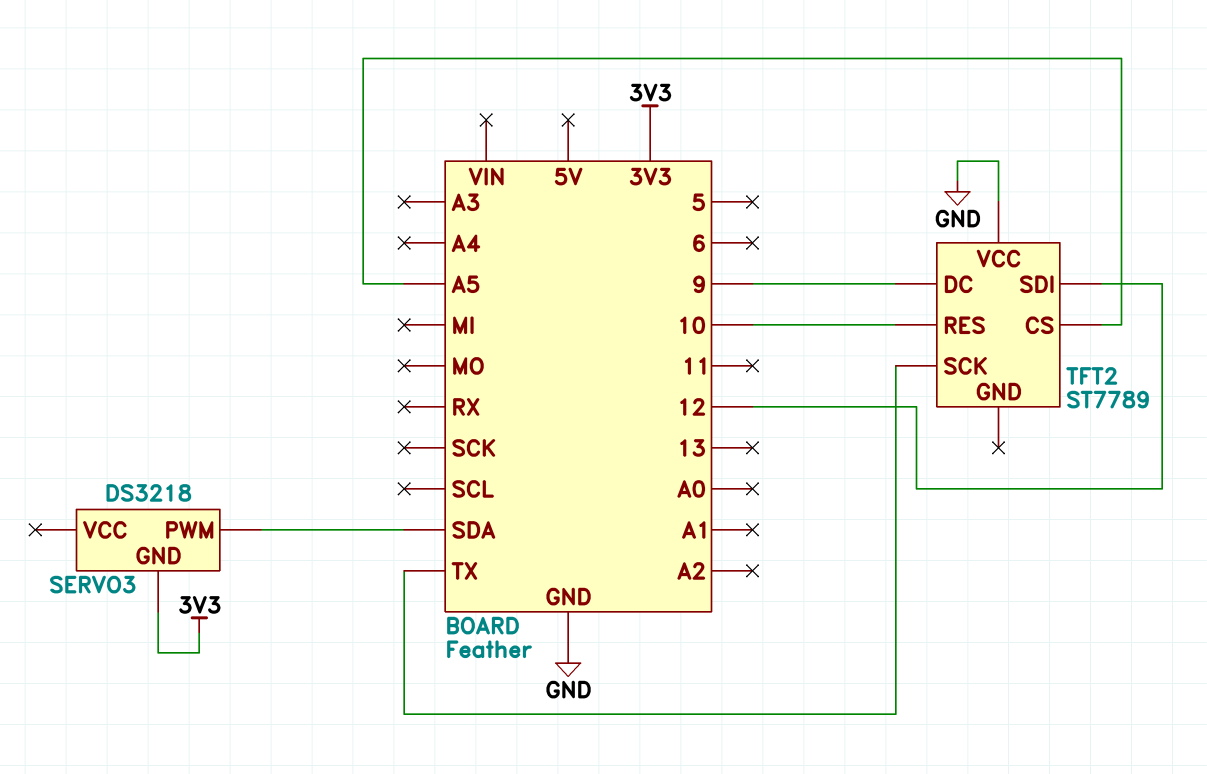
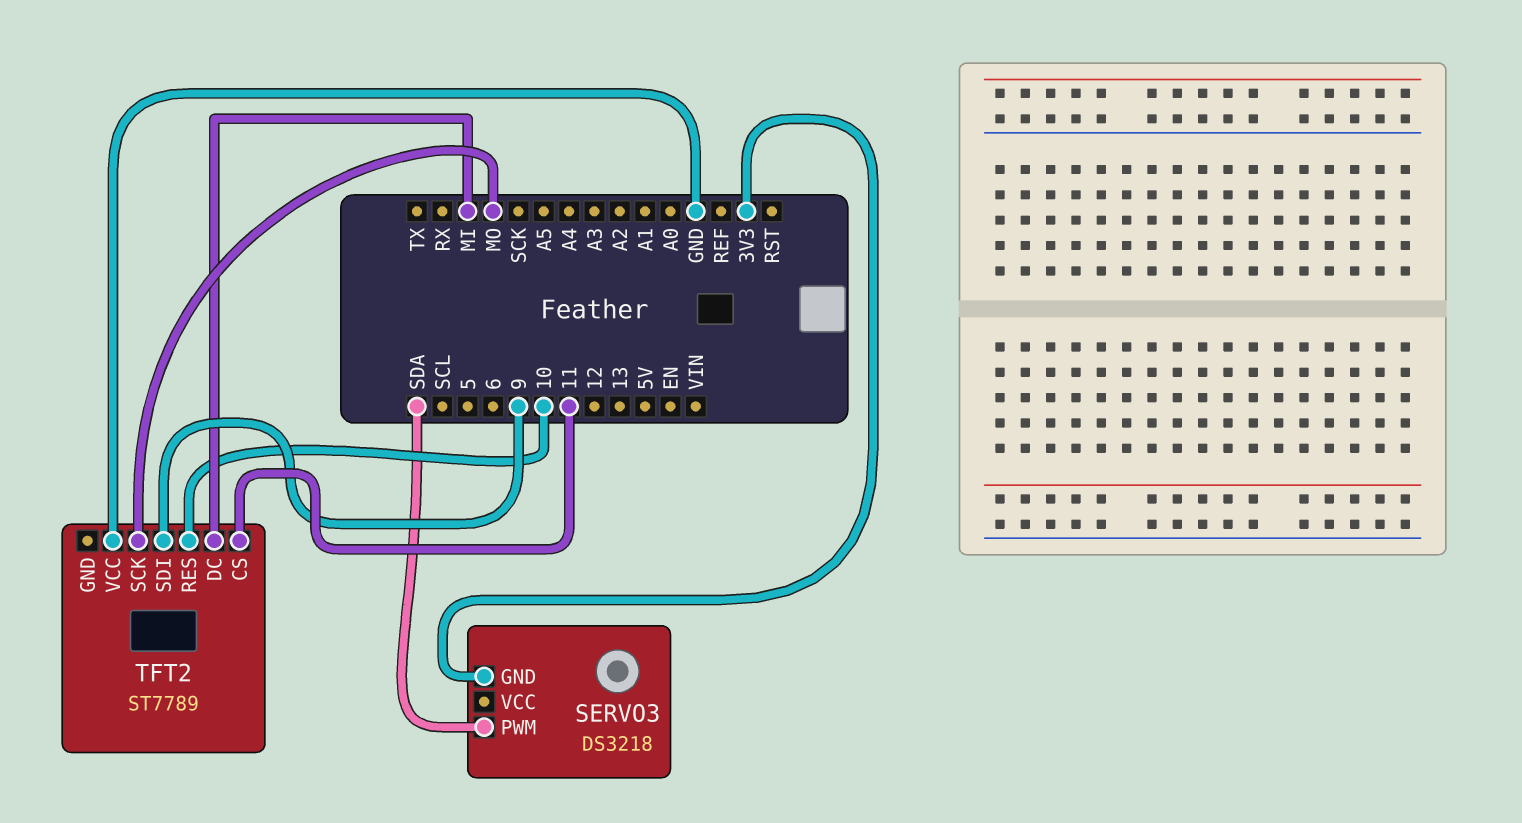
TFT2 pin CS: A5 -> 11
TFT2 pin DC: 9 -> MI
TFT2 pin SCK: TX -> MO
TFT2 pin SDI: 12 -> 9

